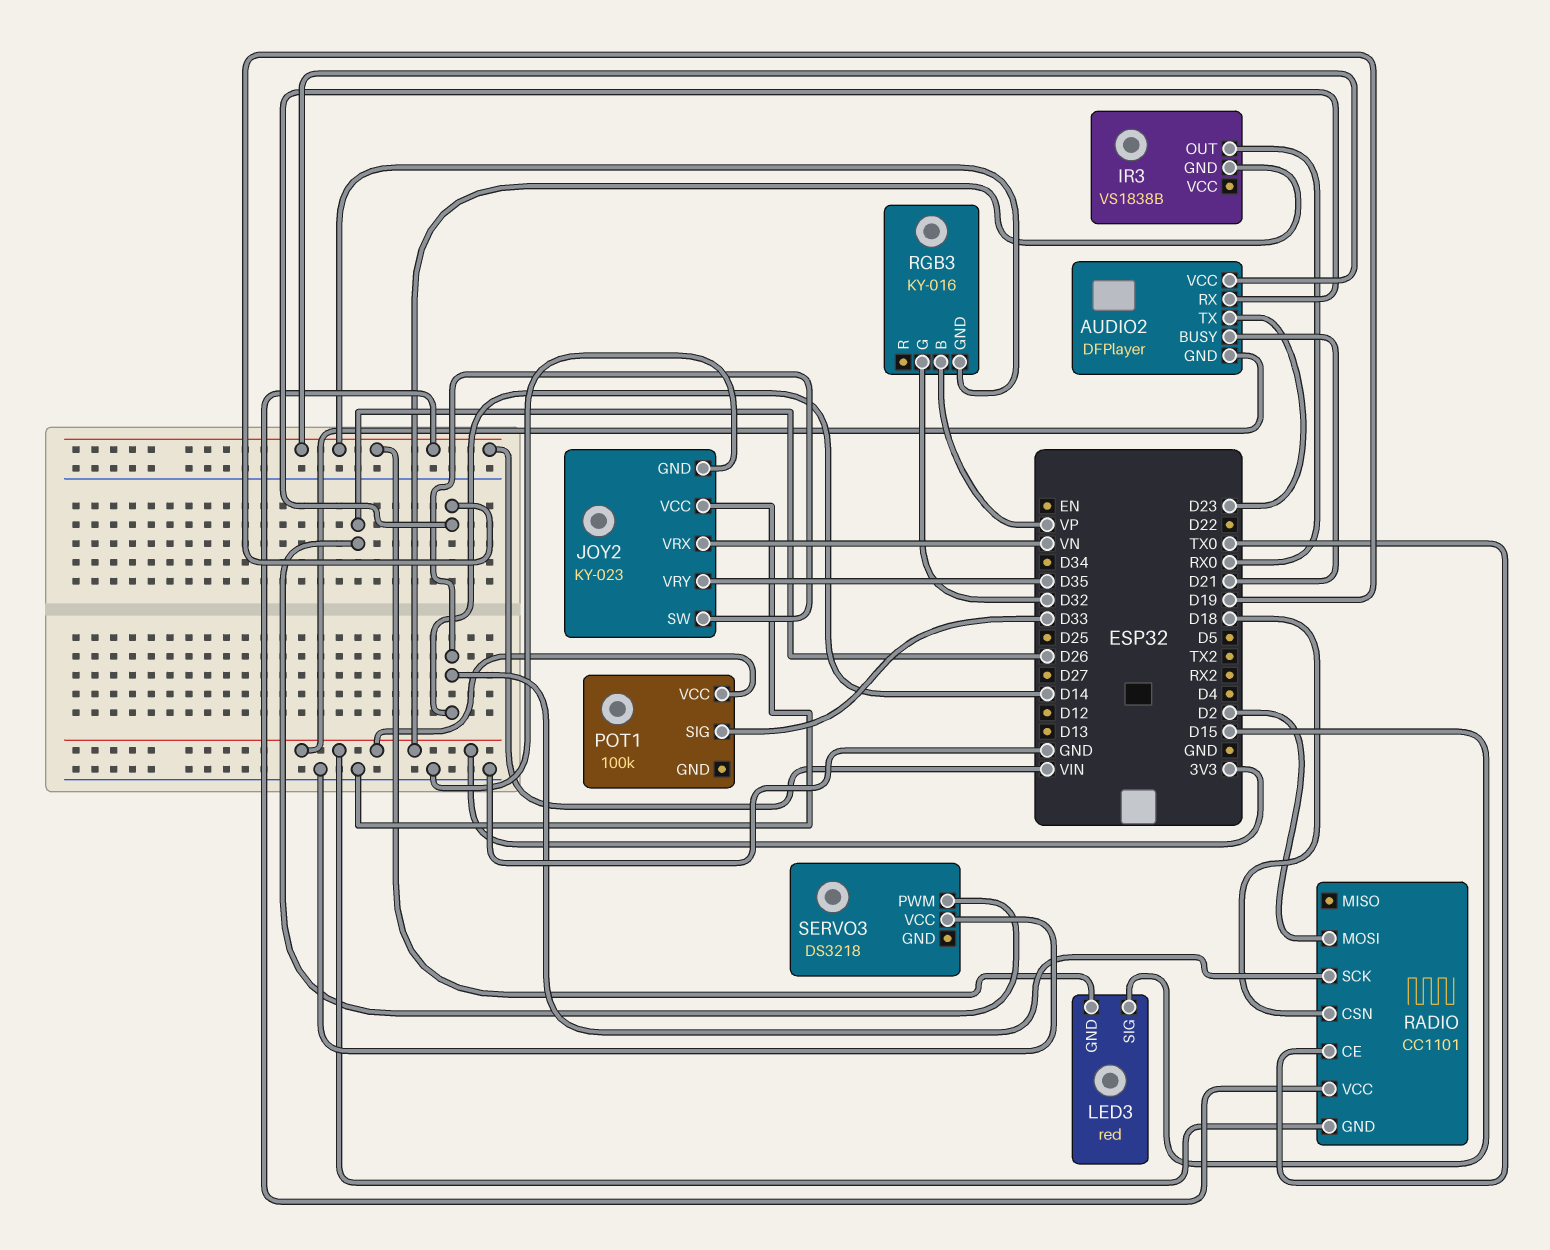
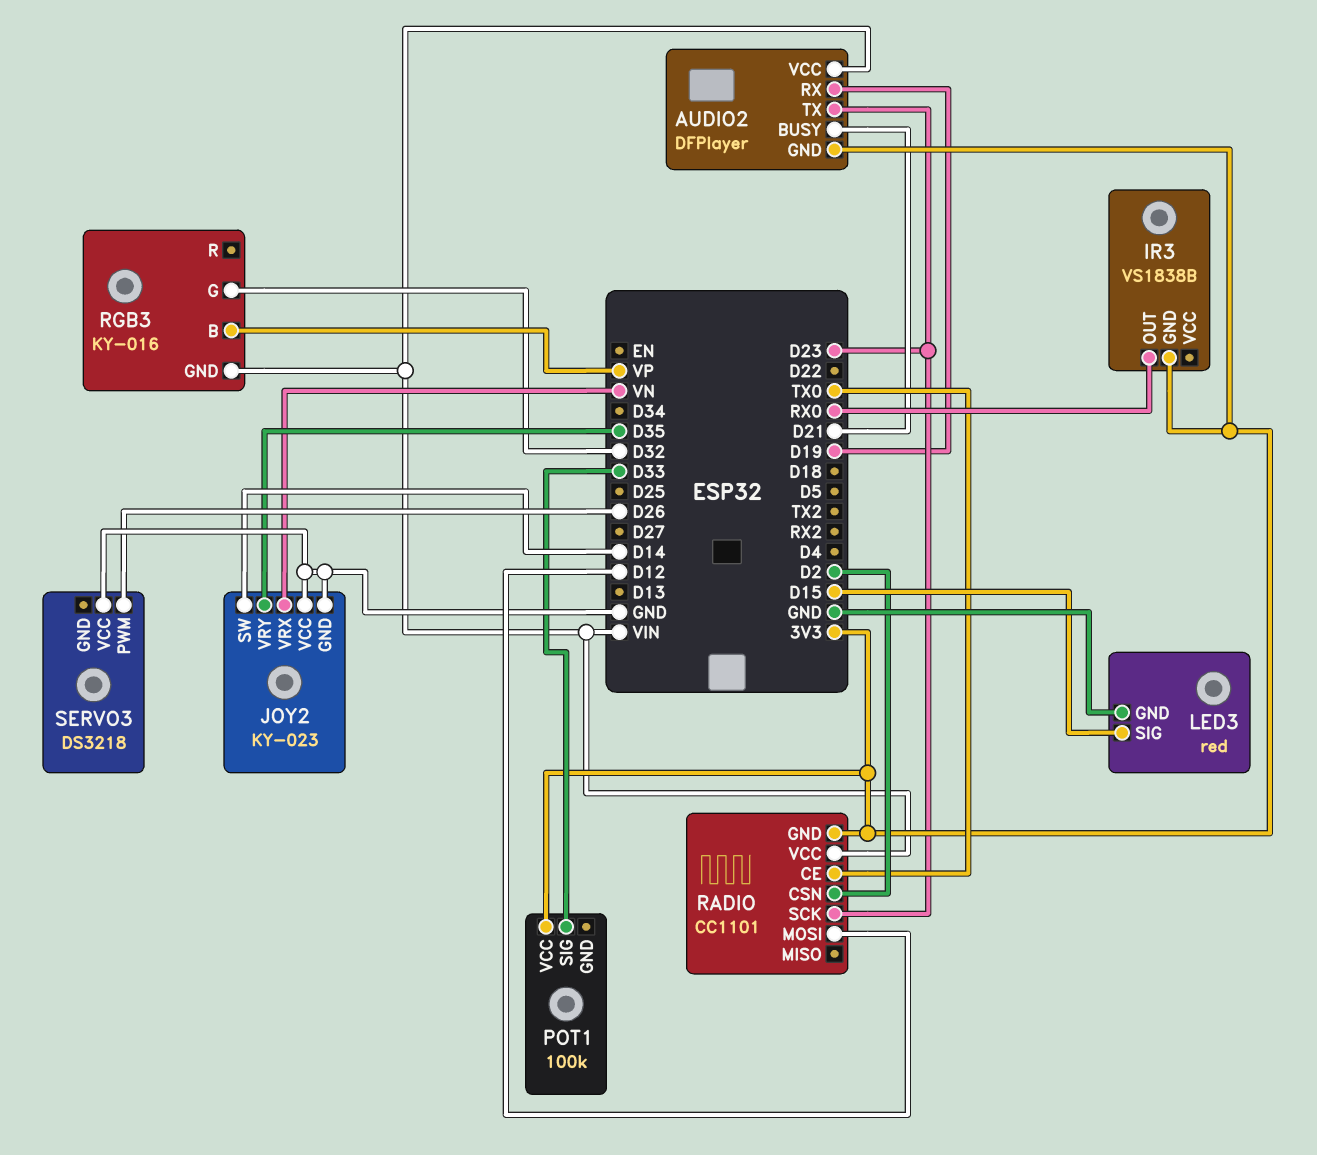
LED3 pin GND: VIN -> GND
RADIO pin CSN: D18 -> D2
RADIO pin MOSI: D2 -> D12
RADIO pin SCK: D14 -> D23

